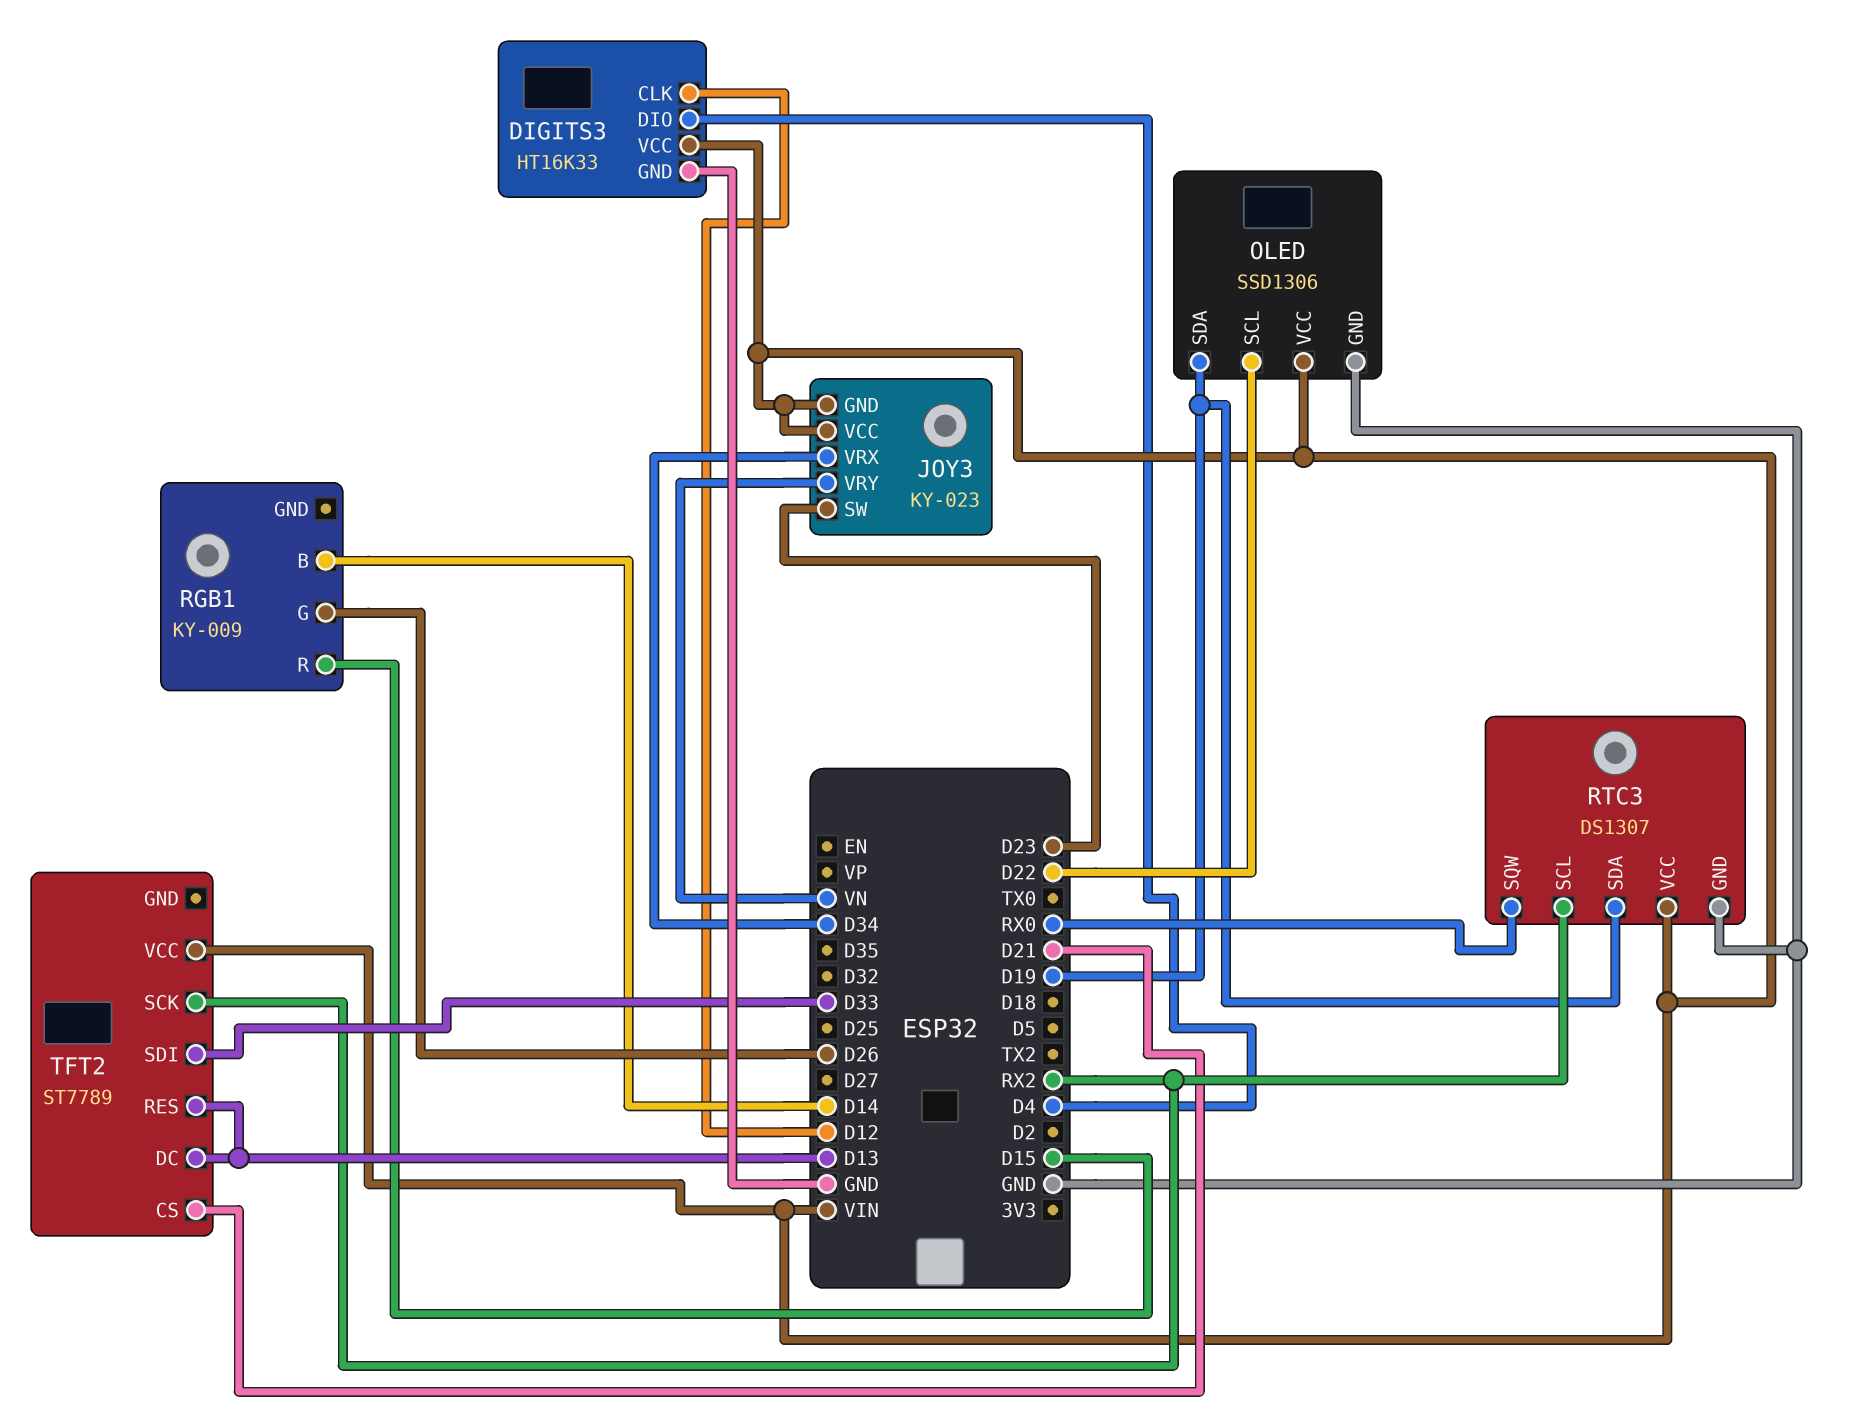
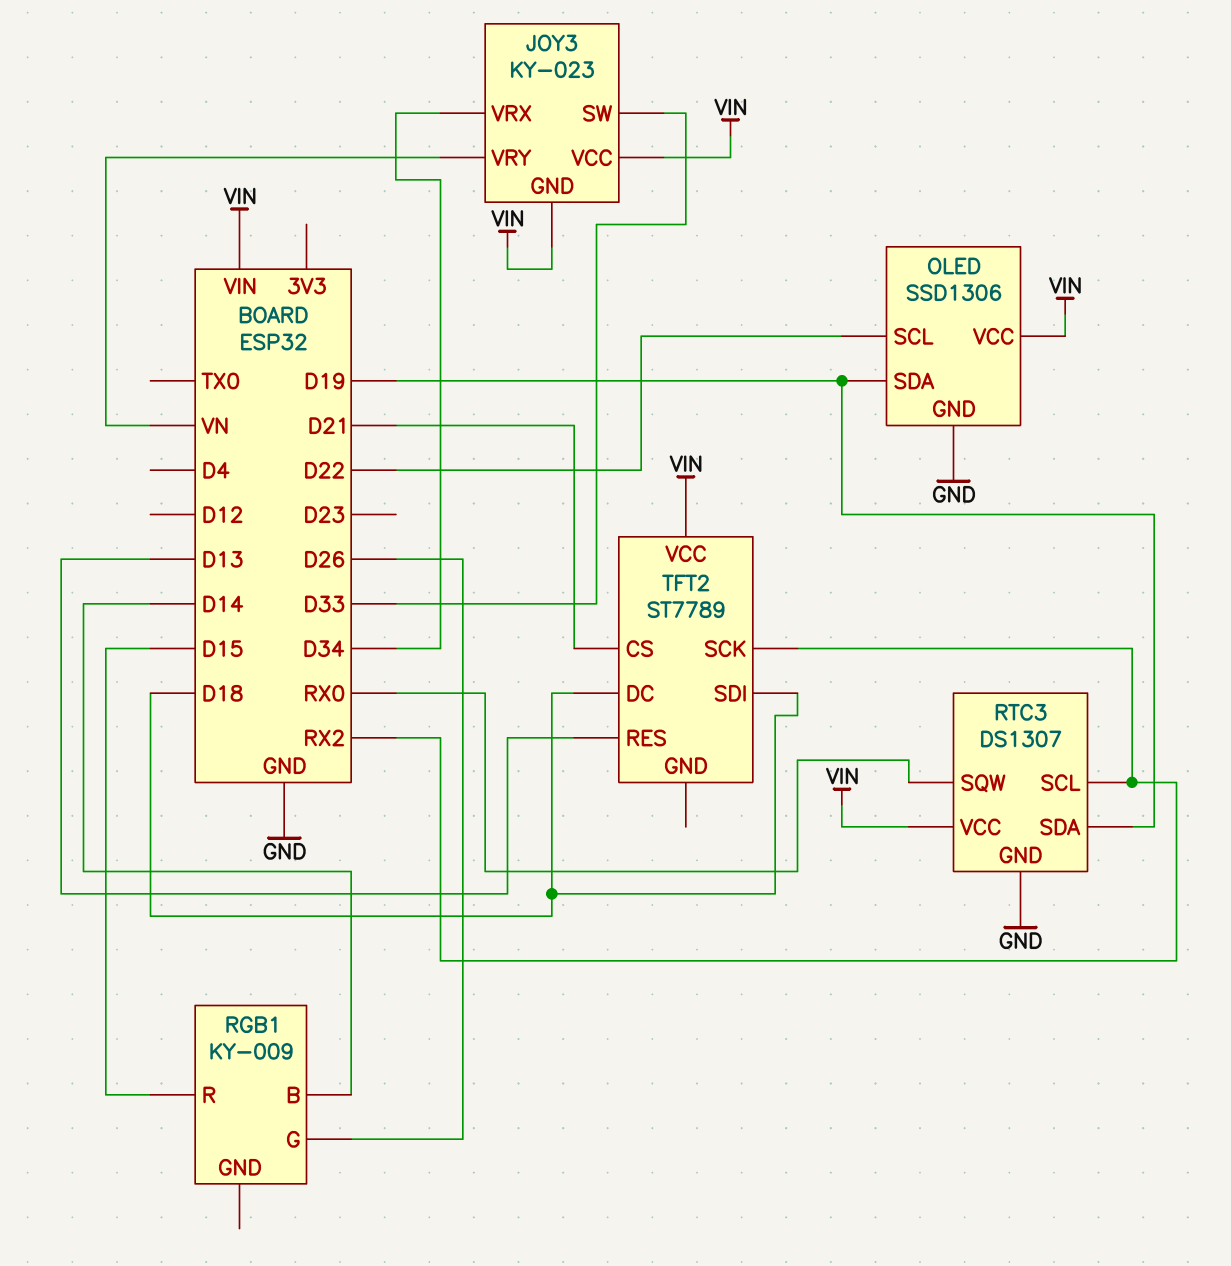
DIGITS3: HT16K33 -> none
DIGITS3 pin CLK: D12 -> none
DIGITS3 pin DIO: D4 -> none
DIGITS3 pin GND: GND -> none
DIGITS3 pin VCC: VIN -> none
JOY3 pin SW: D23 -> D33
TFT2 pin DC: D13 -> D18
TFT2 pin SDI: D33 -> D18

